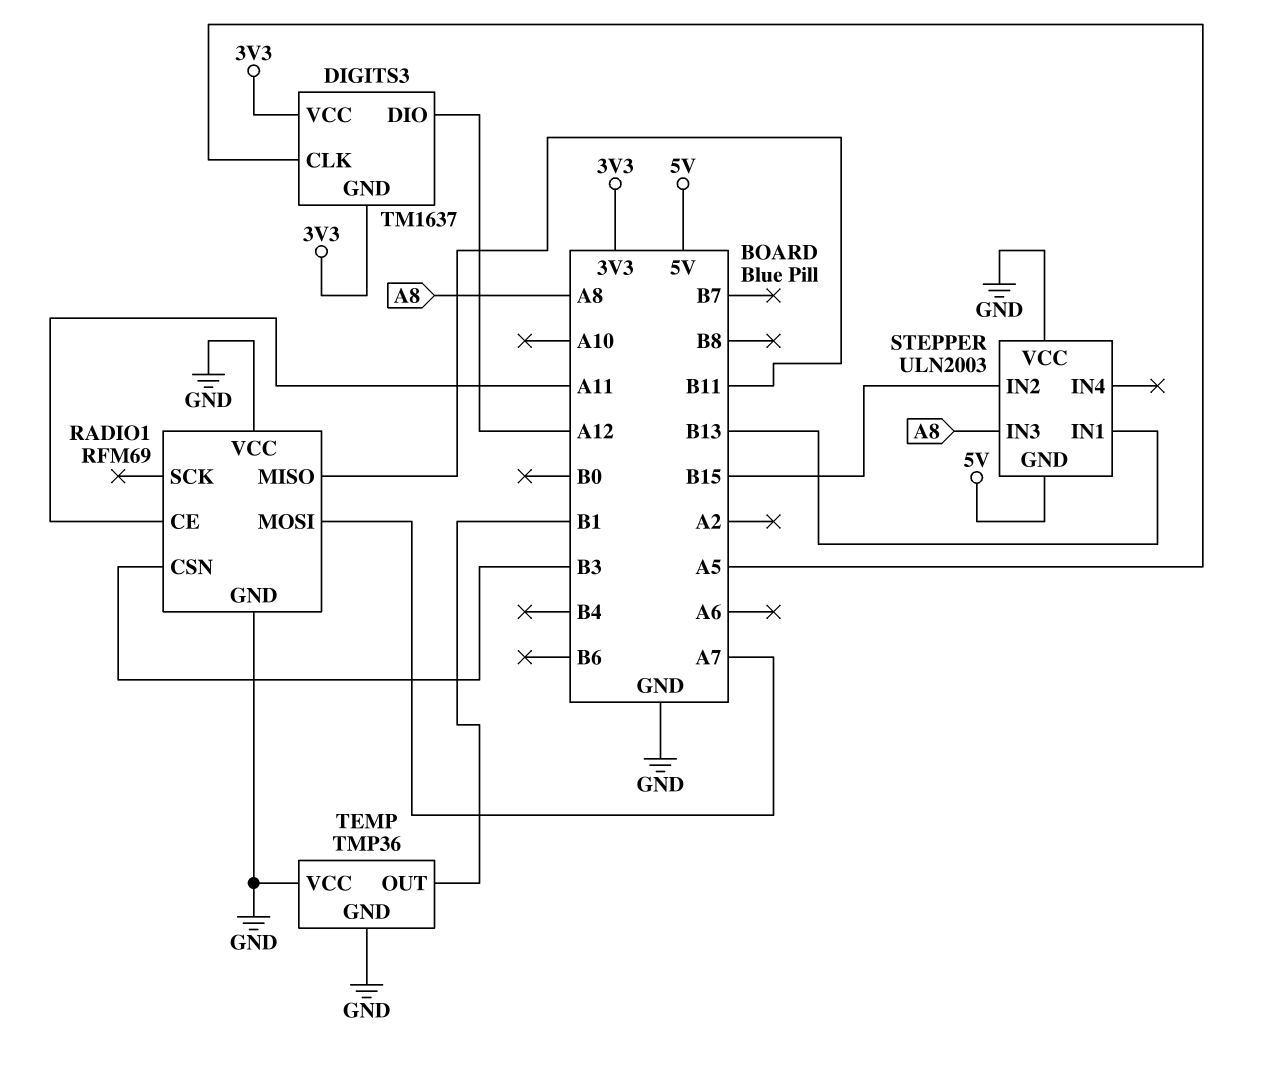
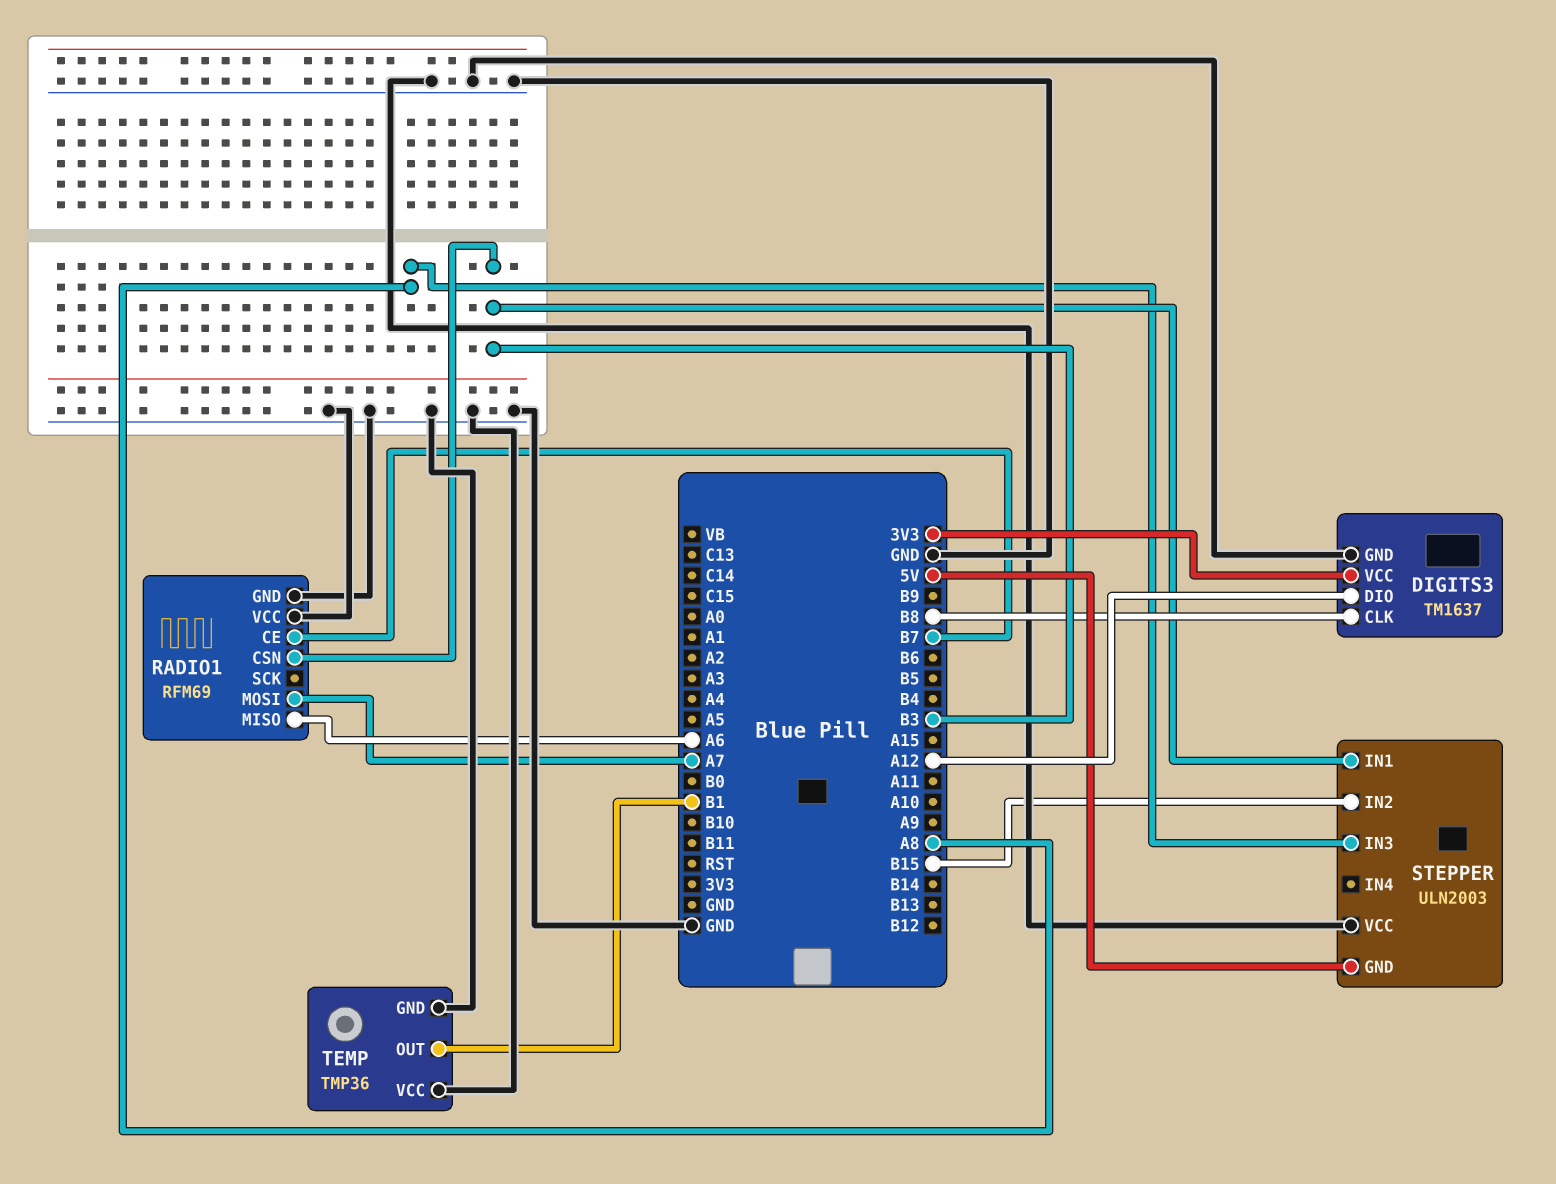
DIGITS3 pin CLK: A5 -> B8
DIGITS3 pin GND: 3V3 -> GND
RADIO1 pin CE: A11 -> B7
RADIO1 pin MISO: B11 -> A6
STEPPER pin IN1: B13 -> B3

